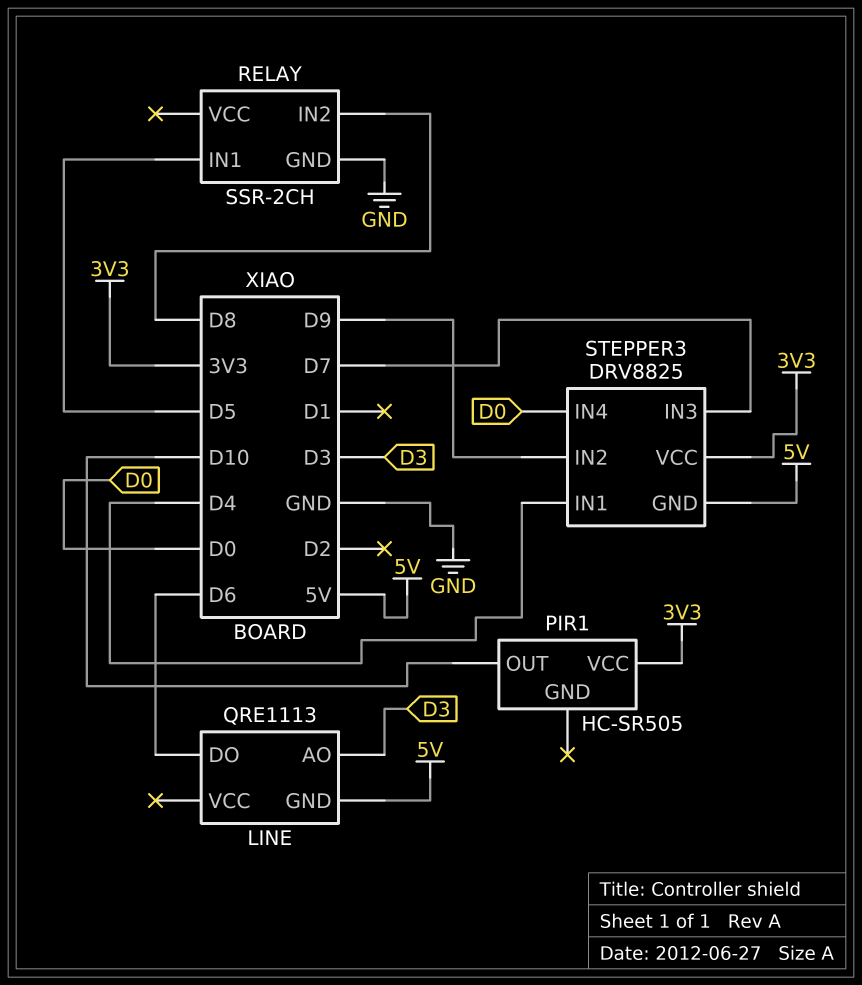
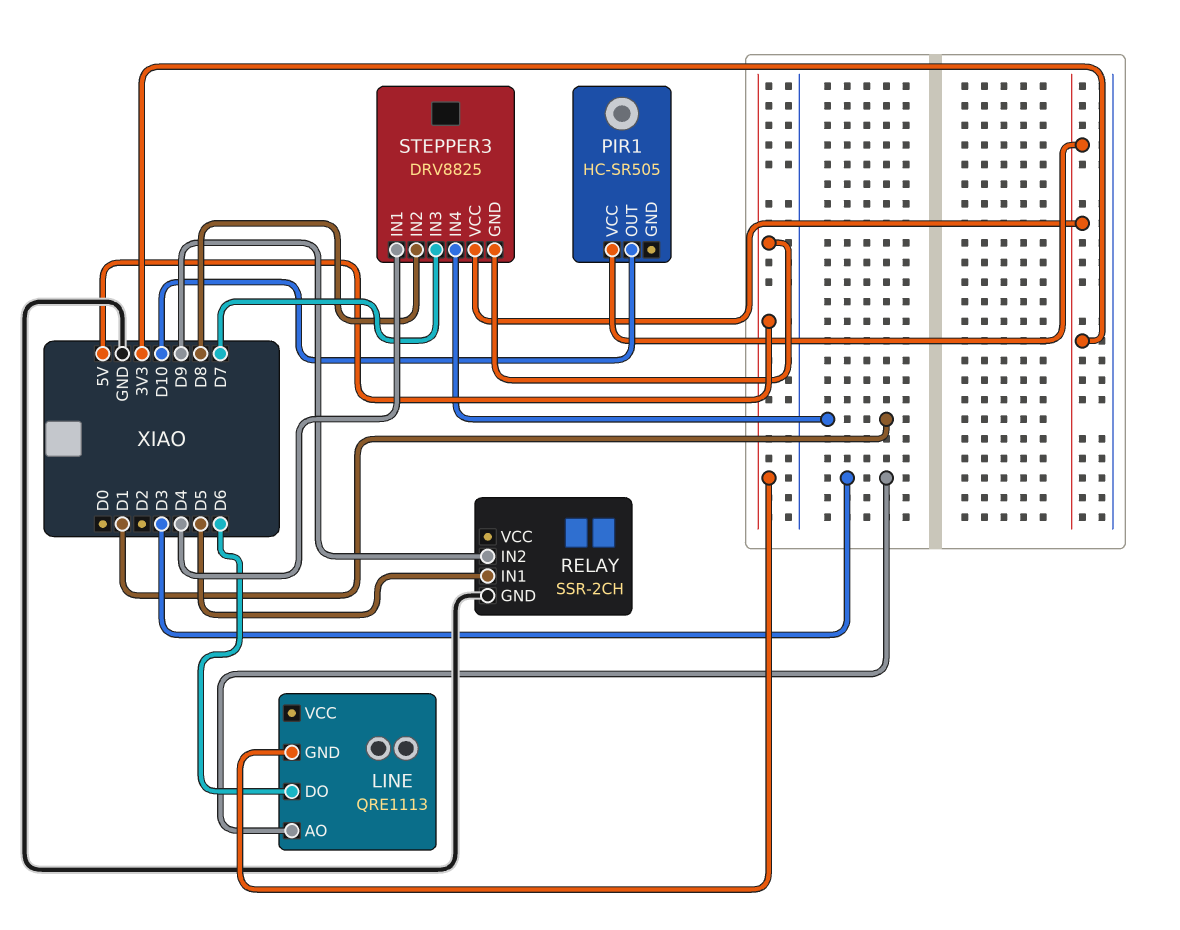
RELAY pin IN2: D8 -> D9
STEPPER3 pin IN2: D9 -> D8
STEPPER3 pin IN4: D0 -> D1

